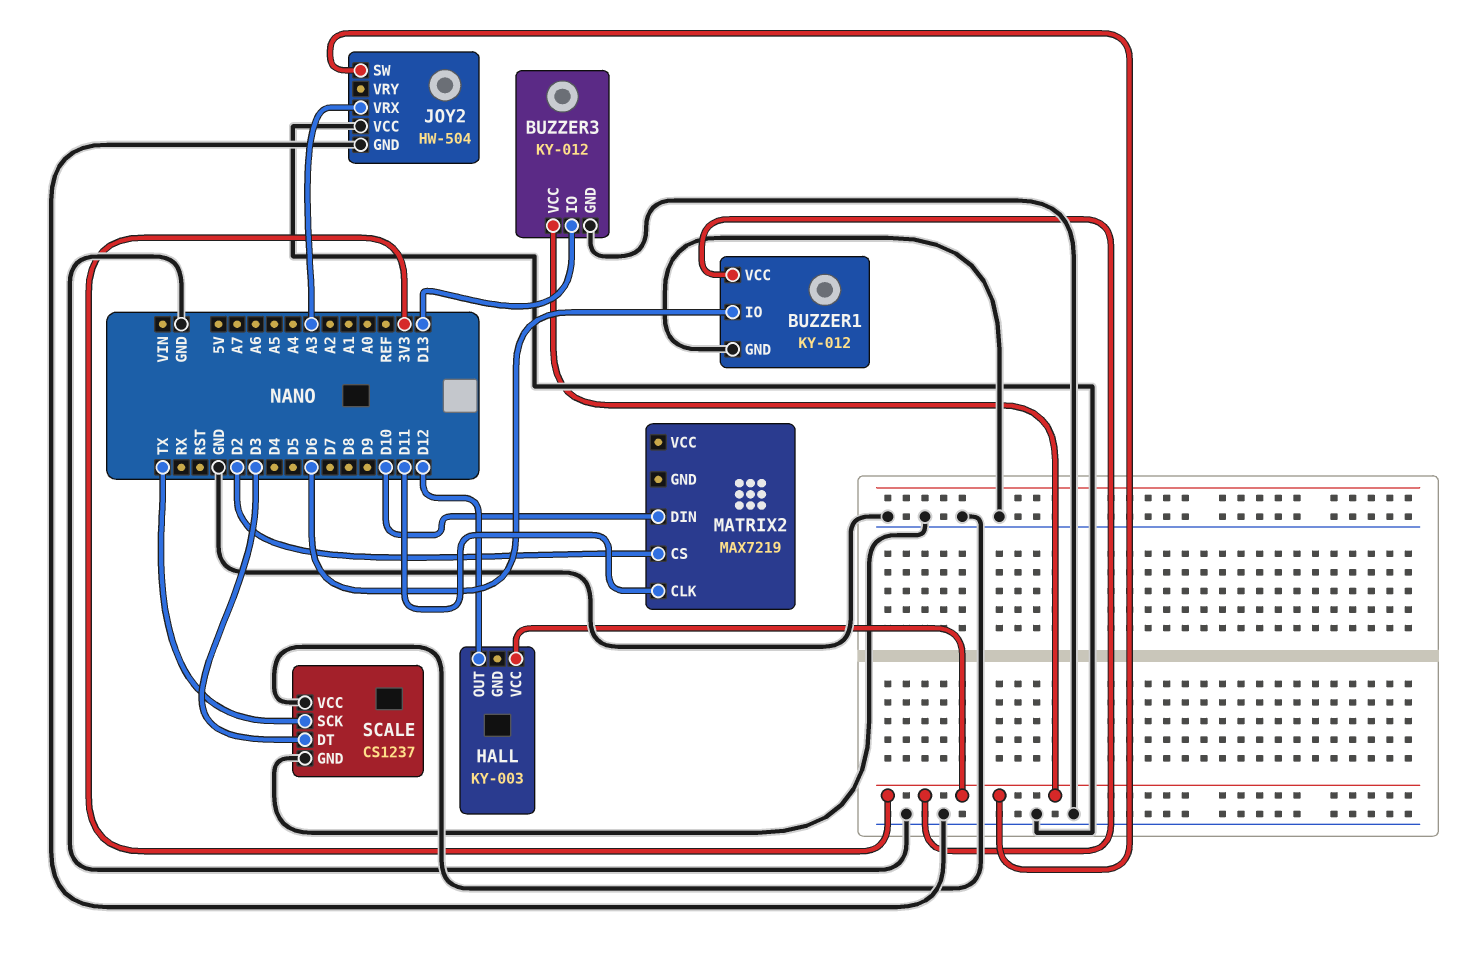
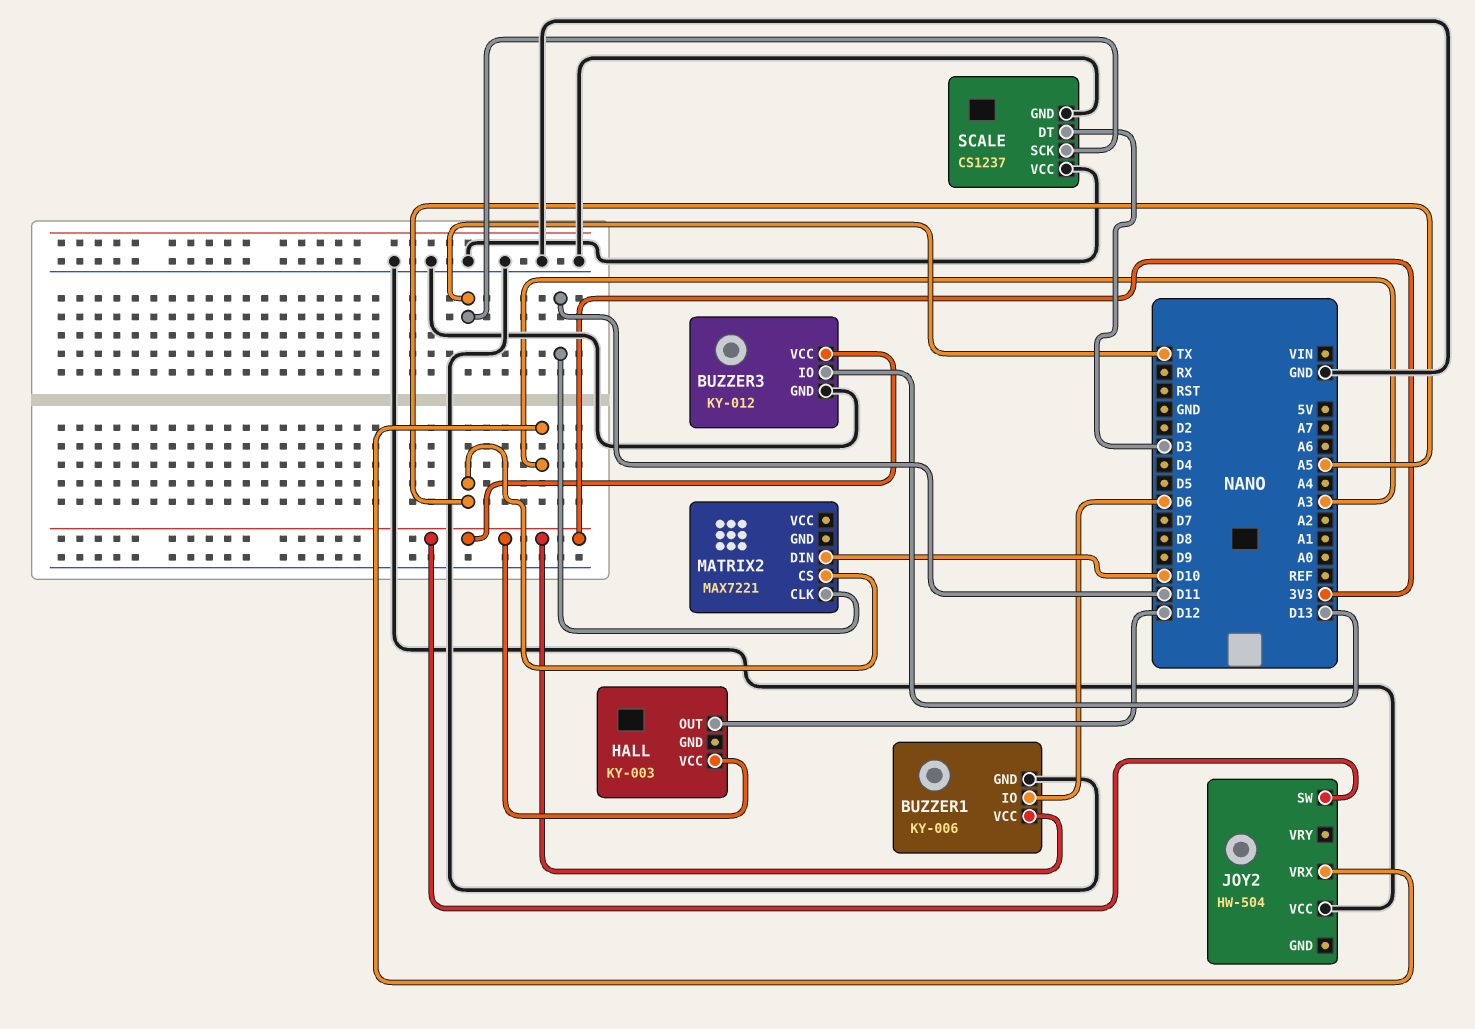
BUZZER1: KY-012 -> KY-006
JOY2 pin GND: GND -> none
MATRIX2: MAX7219 -> MAX7221
MATRIX2 pin CS: D2 -> A5

